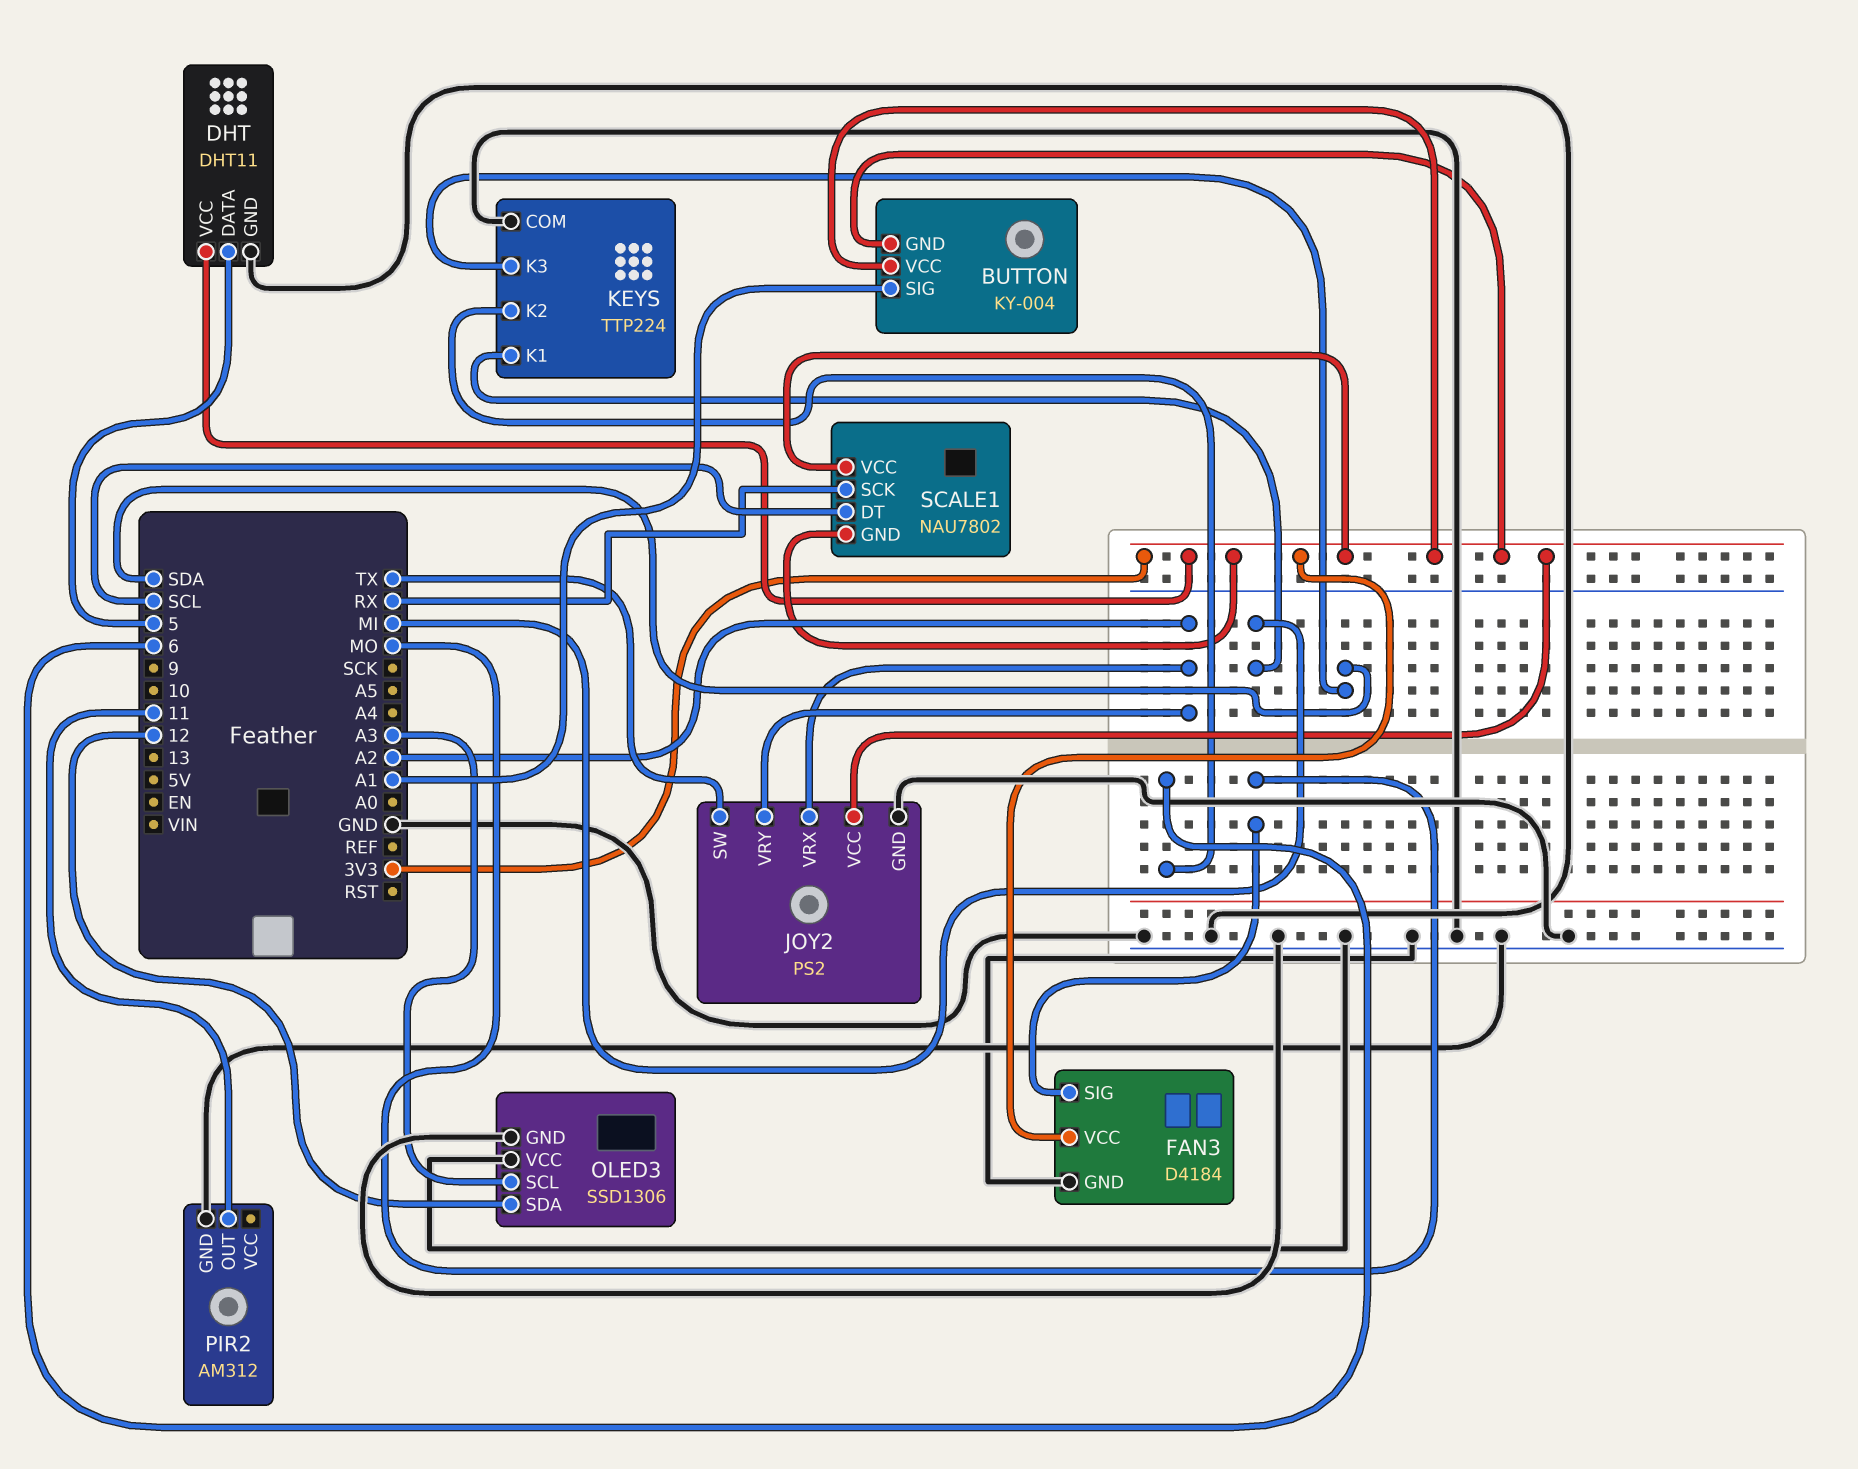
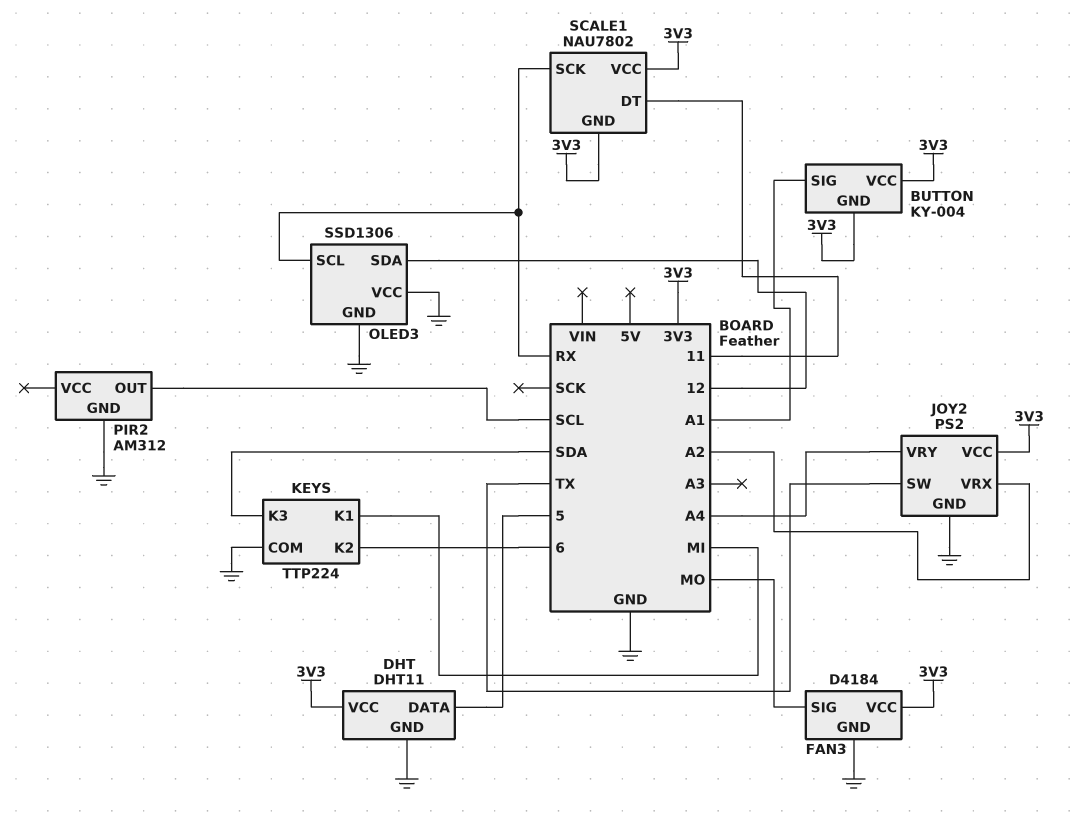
JOY2 pin VRY: A2 -> A4
OLED3 pin SCL: A3 -> RX
PIR2 pin OUT: 11 -> SCL
SCALE1 pin DT: SCL -> 11

